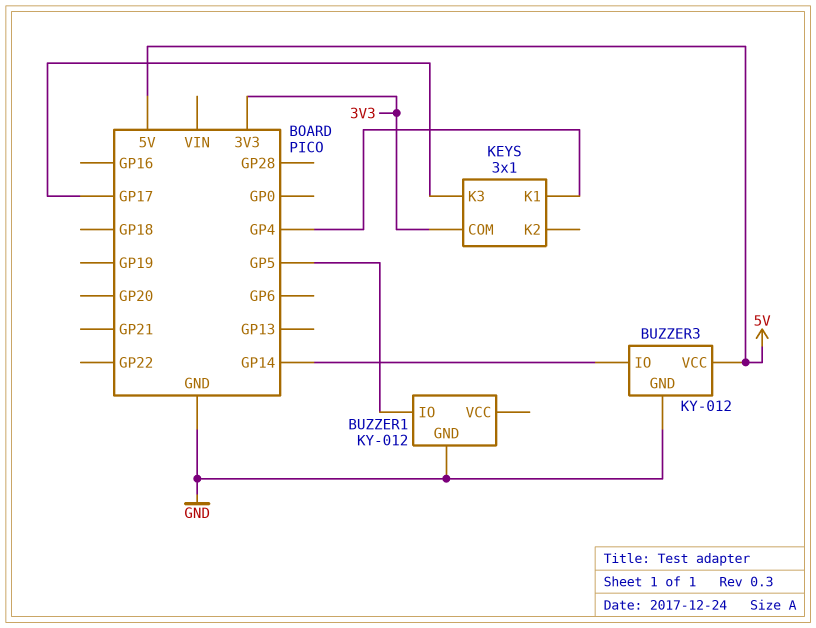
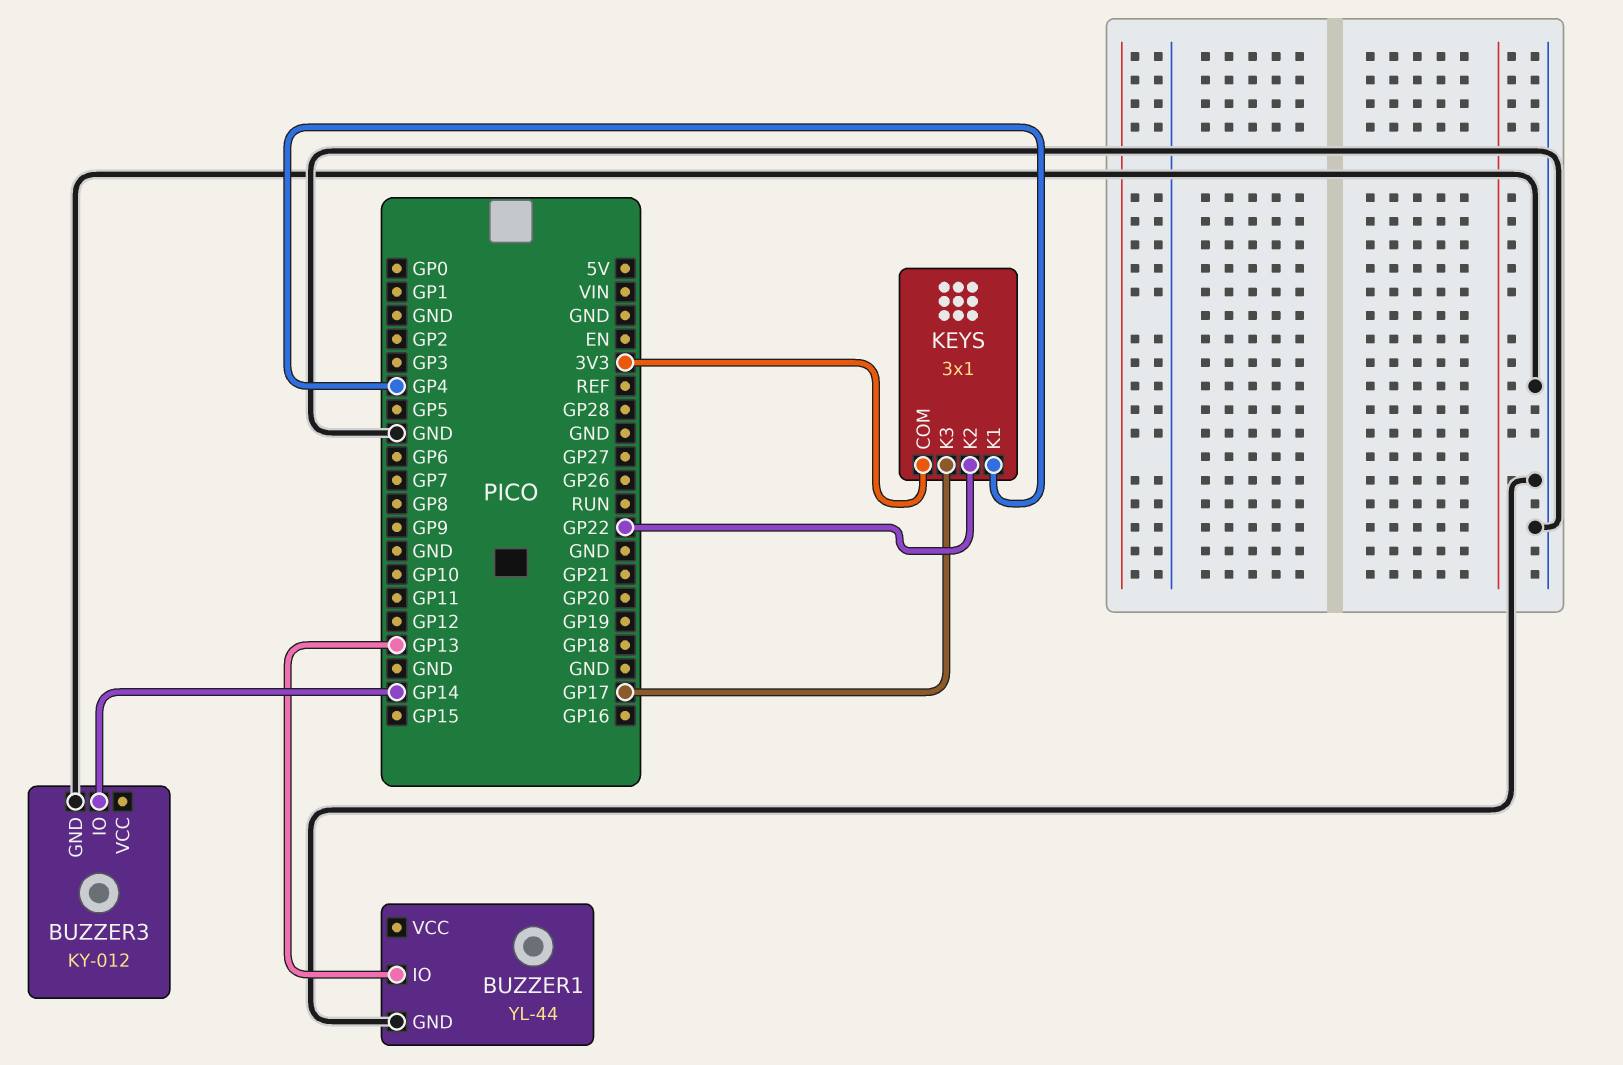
BUZZER1: KY-012 -> YL-44
BUZZER1 pin IO: GP5 -> GP13
BUZZER3 pin VCC: 5V -> none
KEYS pin K2: none -> GP22

